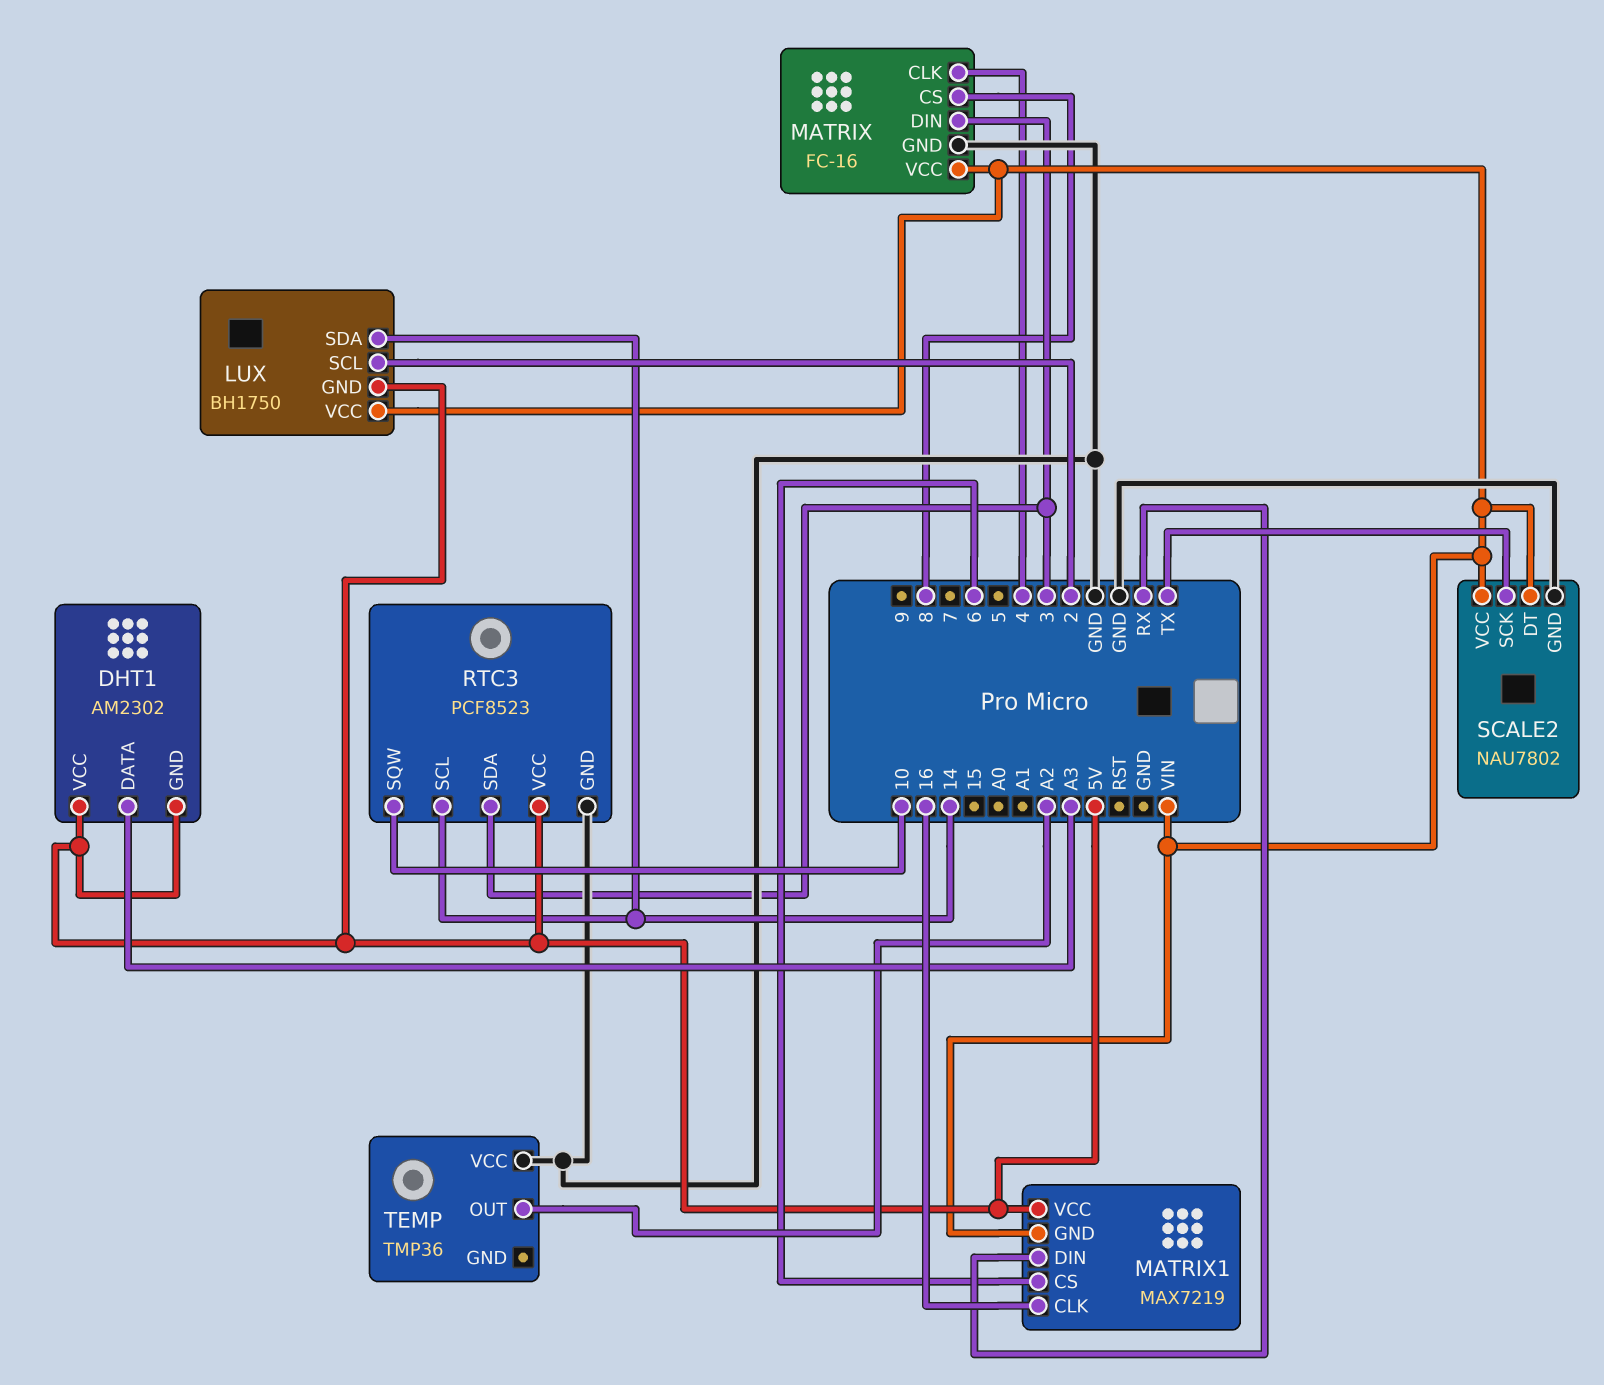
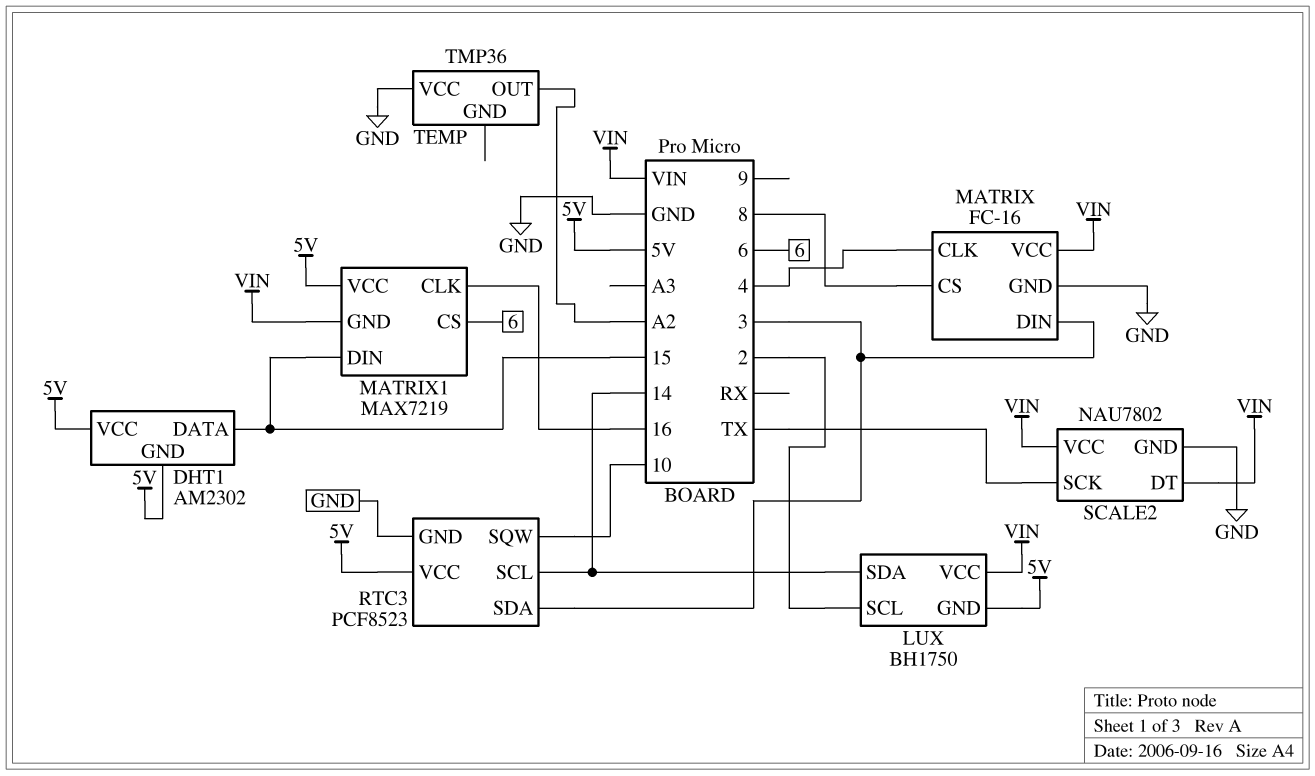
DHT1 pin DATA: A3 -> 15
MATRIX1 pin DIN: RX -> 15

